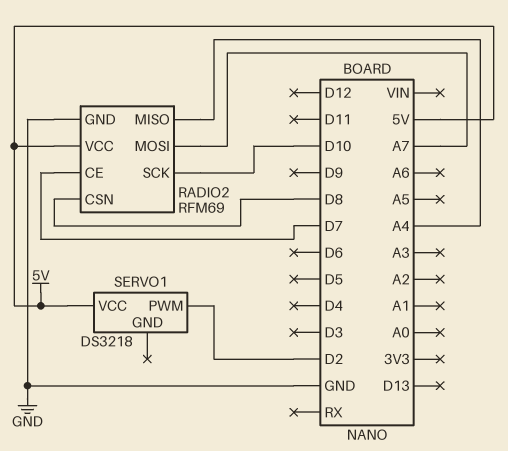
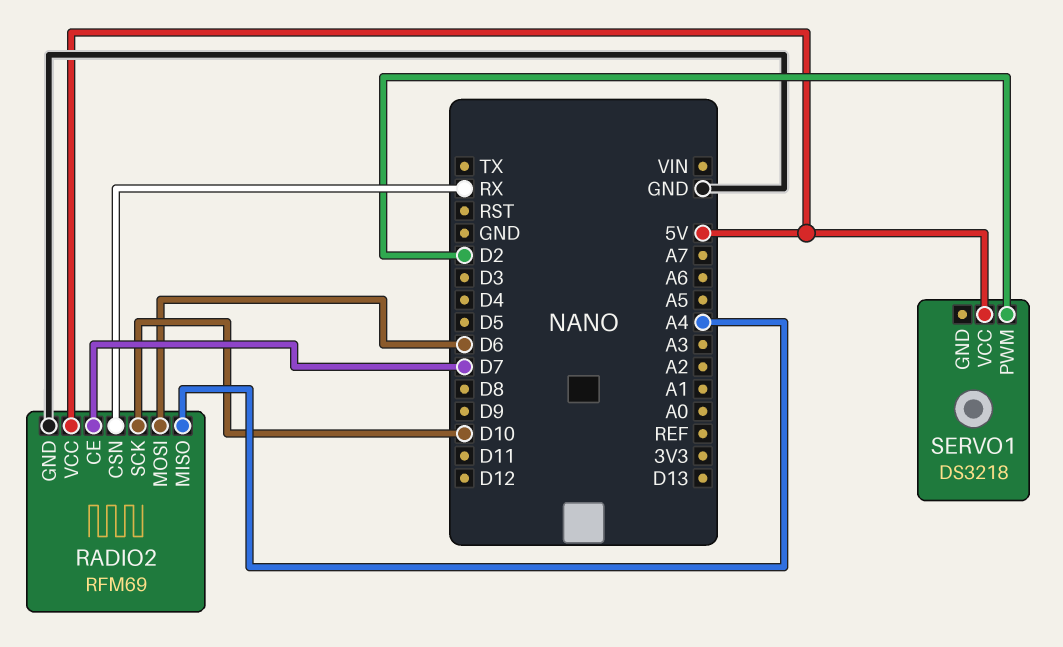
RADIO2 pin CSN: D8 -> RX
RADIO2 pin MOSI: A7 -> D6

